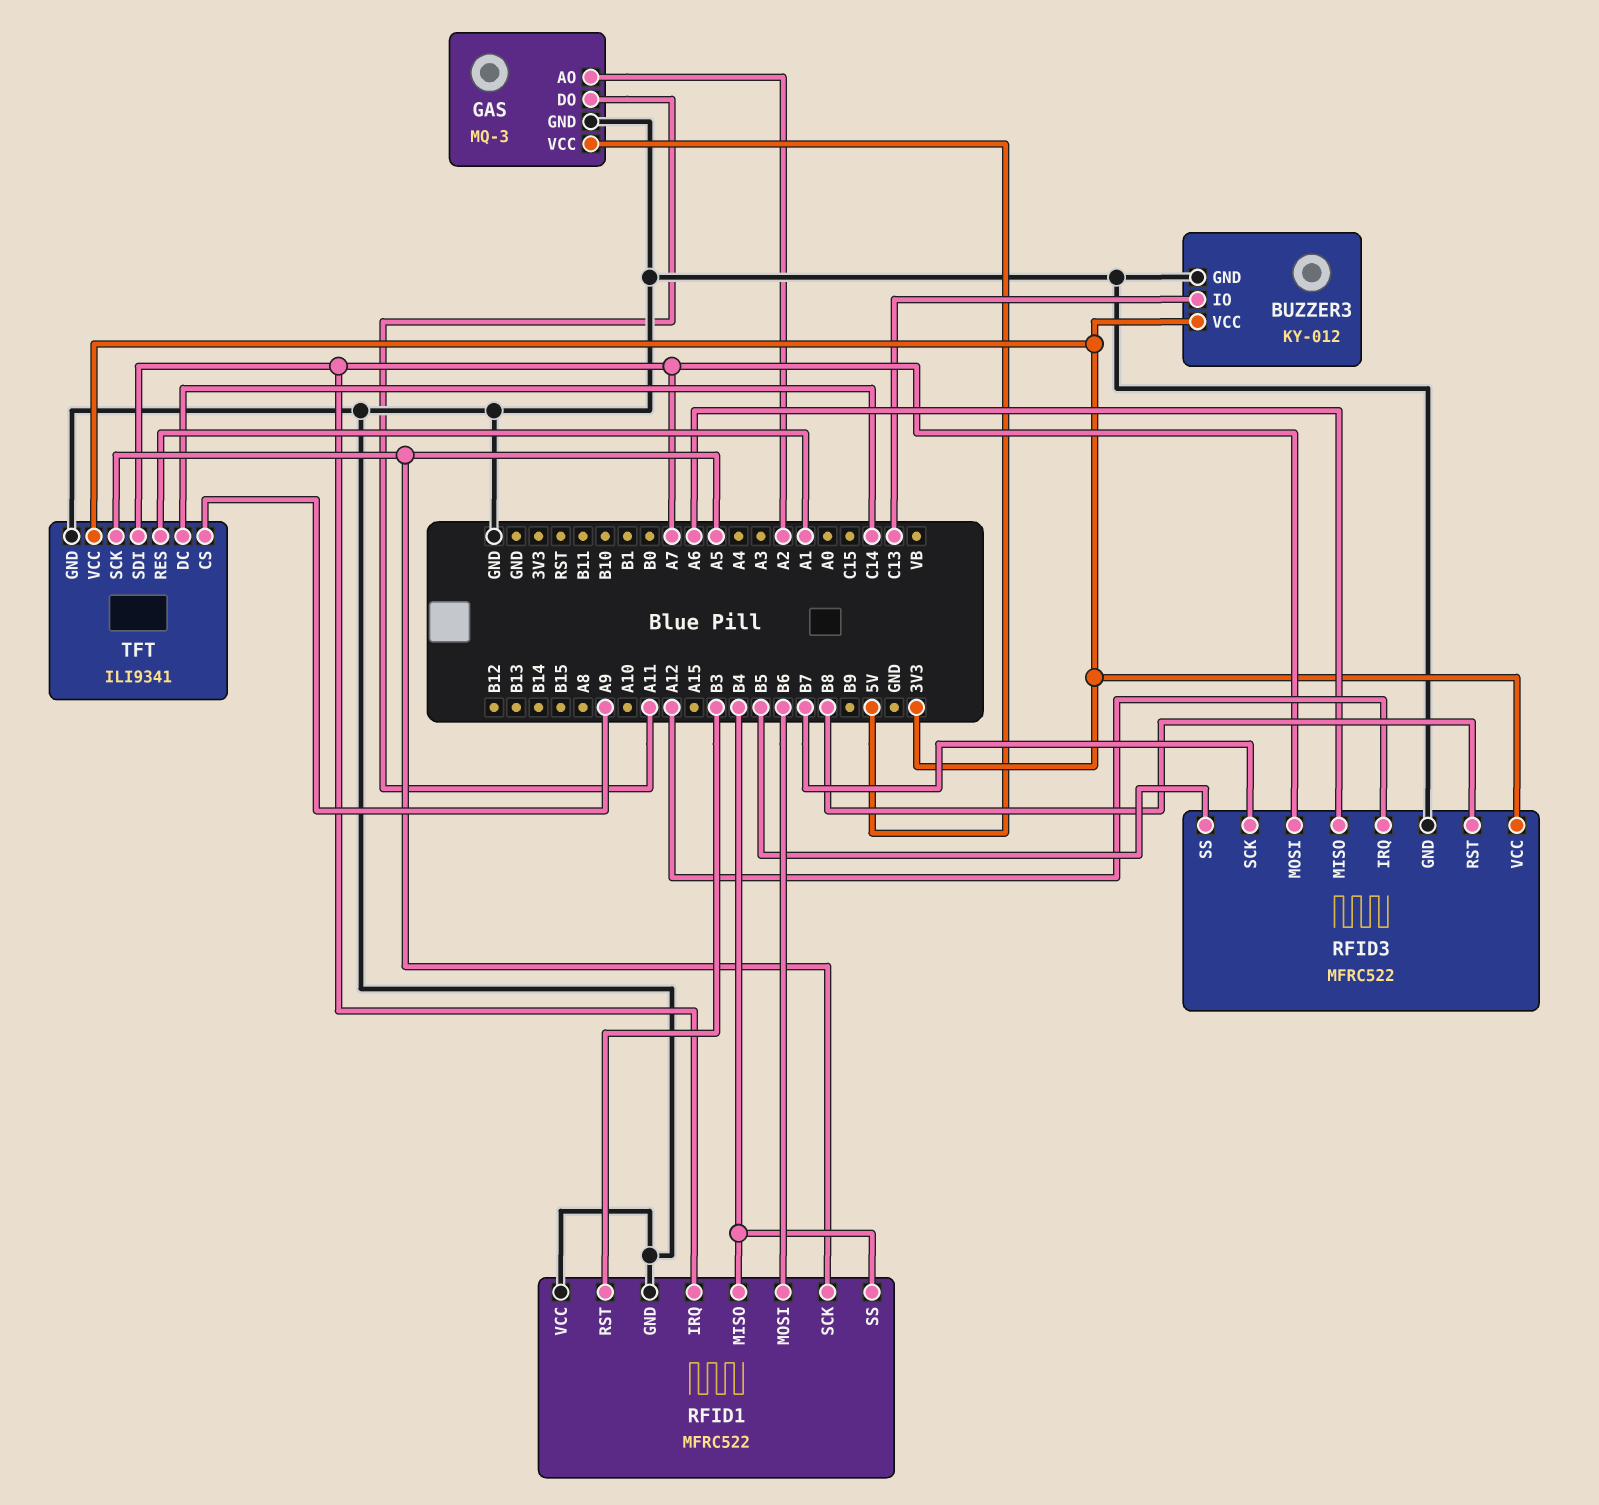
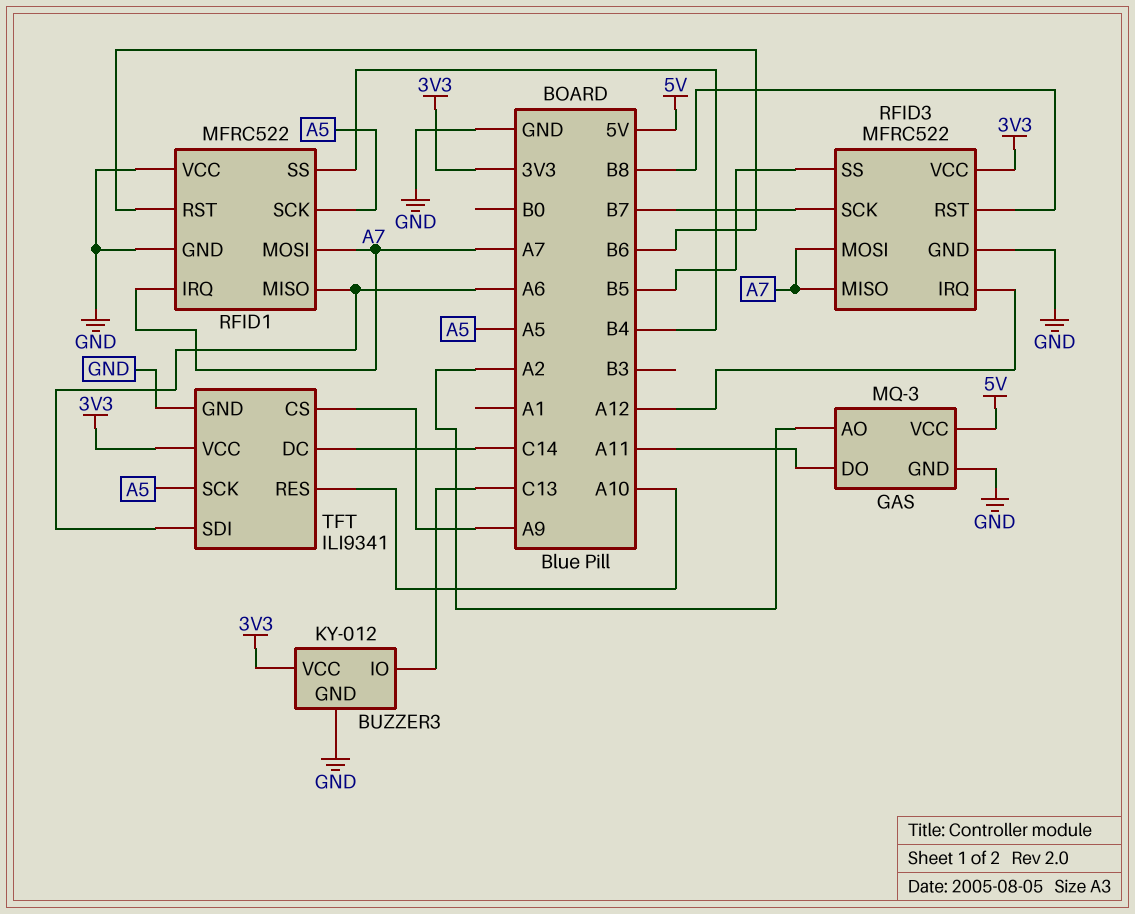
RFID1 pin MISO: B4 -> A6
RFID1 pin MOSI: B6 -> A7
RFID1 pin RST: B3 -> B6
RFID3 pin MISO: A6 -> A7
TFT pin RES: A1 -> A10
TFT pin SDI: A7 -> A6

